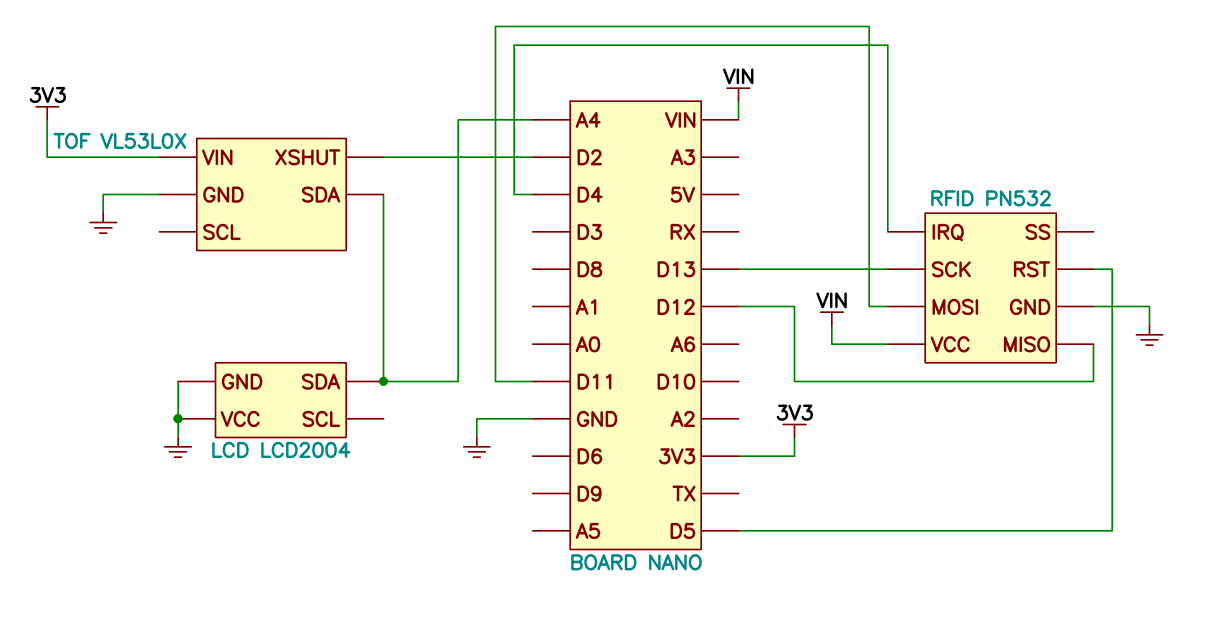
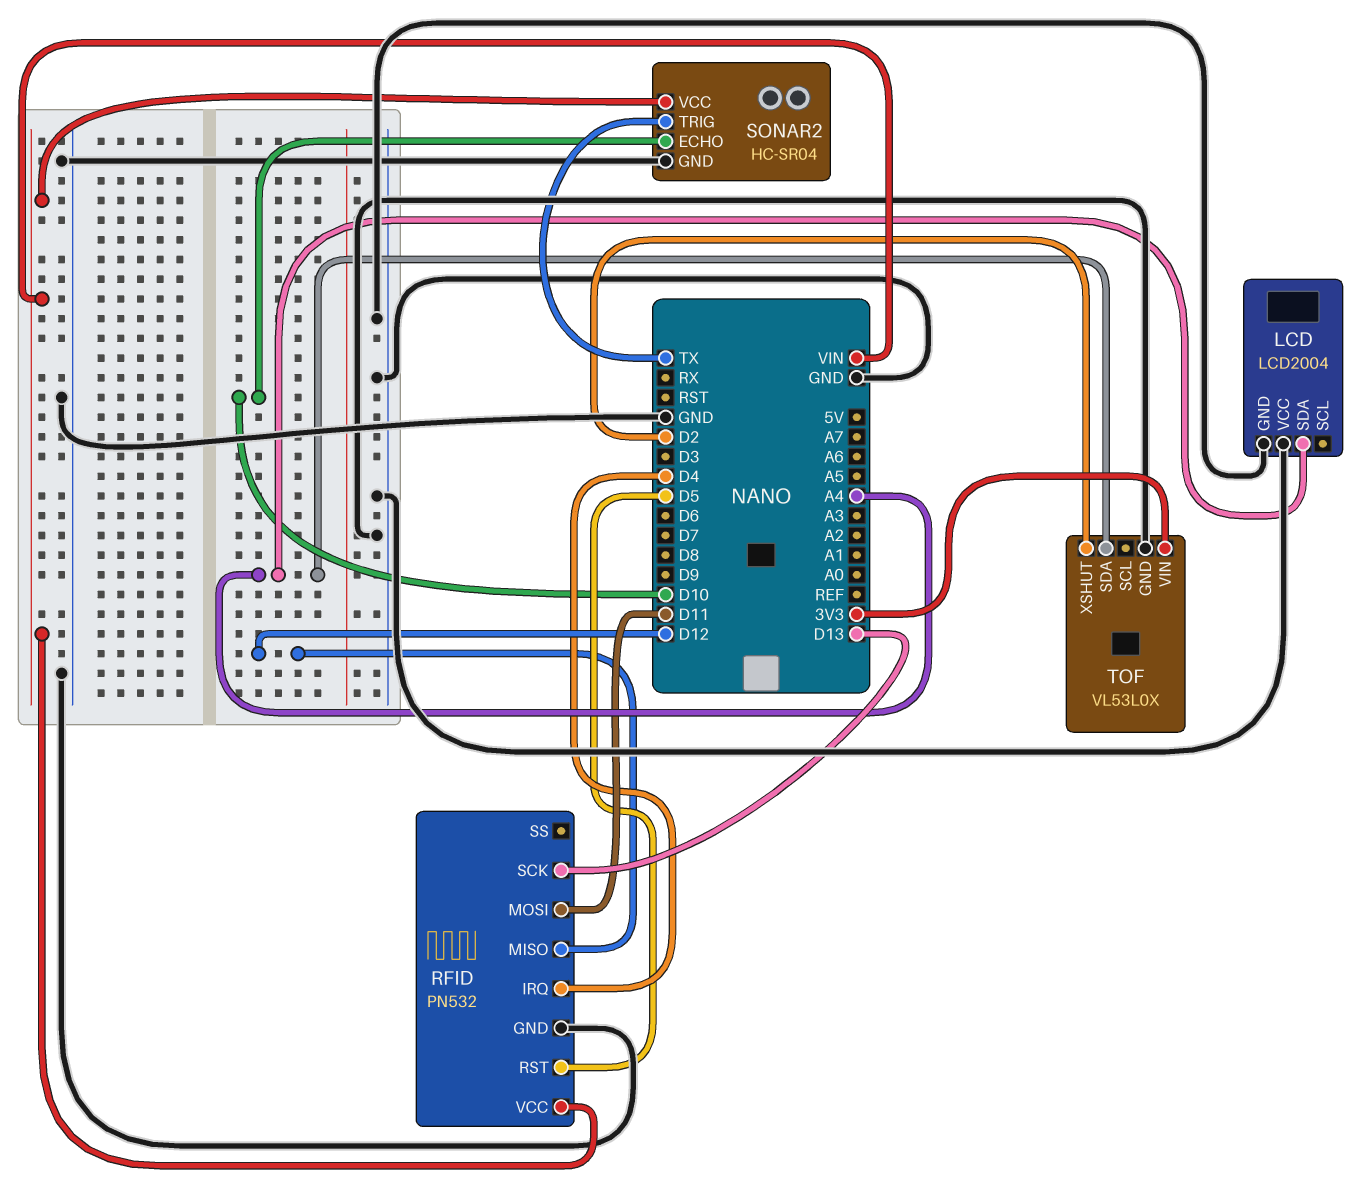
SONAR2: none -> HC-SR04
SONAR2 pin ECHO: none -> D10
SONAR2 pin GND: none -> GND
SONAR2 pin TRIG: none -> TX
SONAR2 pin VCC: none -> VIN

